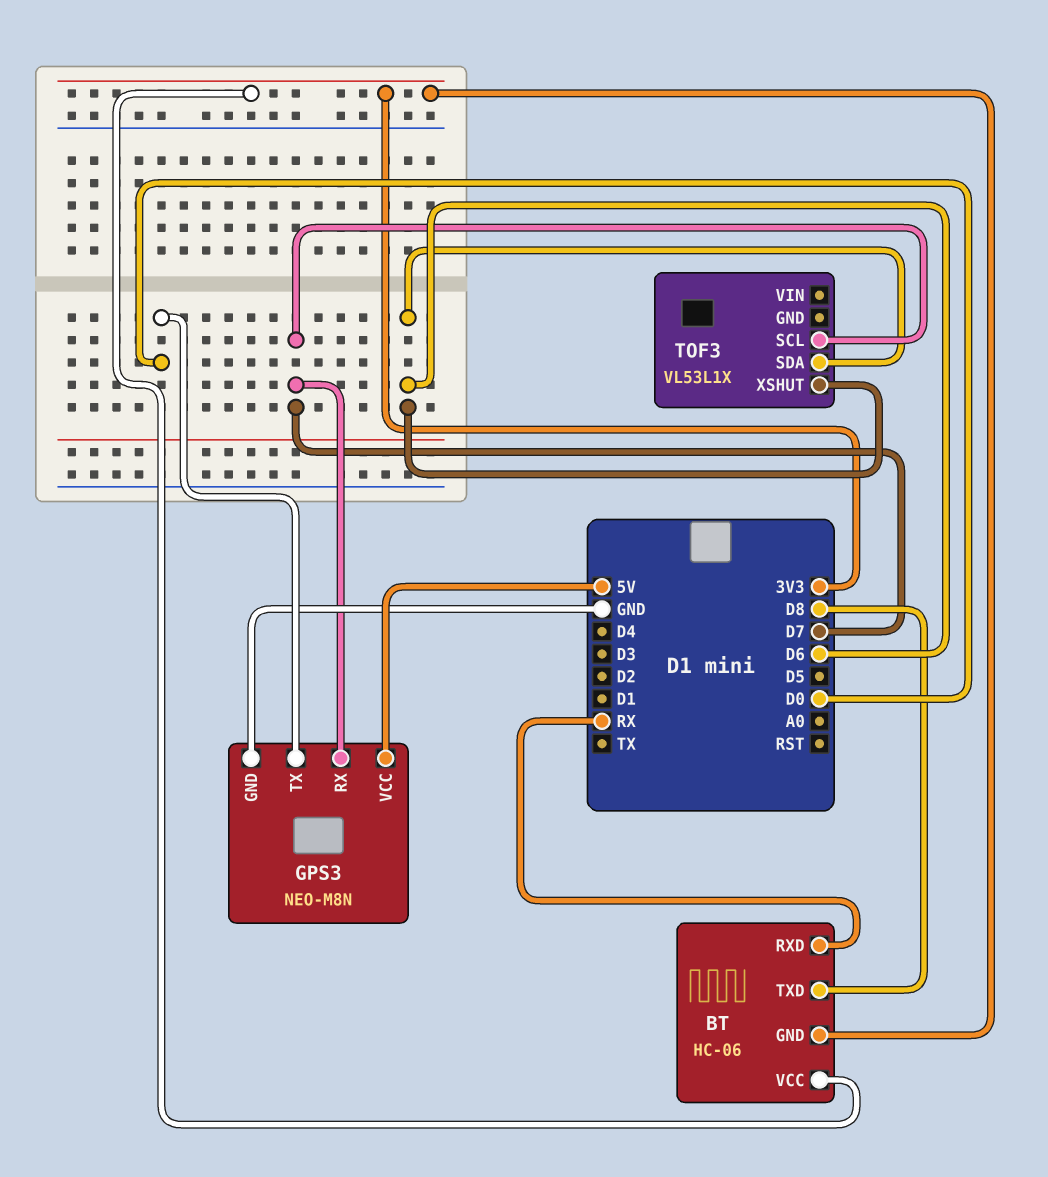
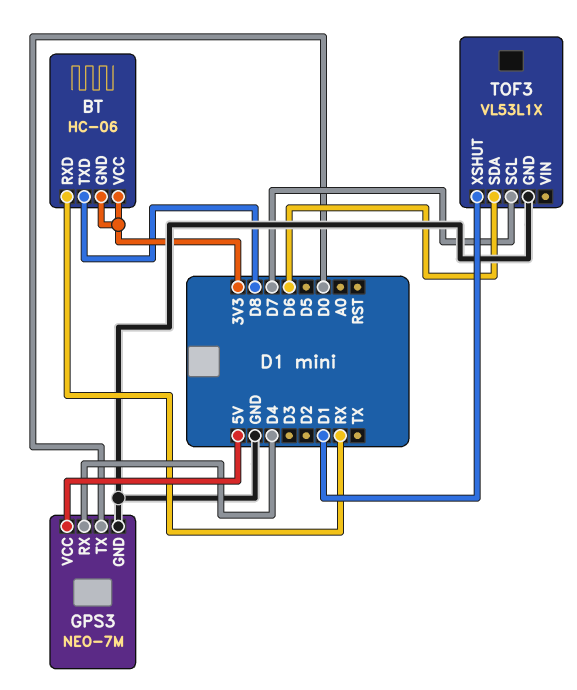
GPS3: NEO-M8N -> NEO-7M
GPS3 pin RX: D7 -> D4
TOF3 pin GND: none -> GND
TOF3 pin XSHUT: D6 -> D1

